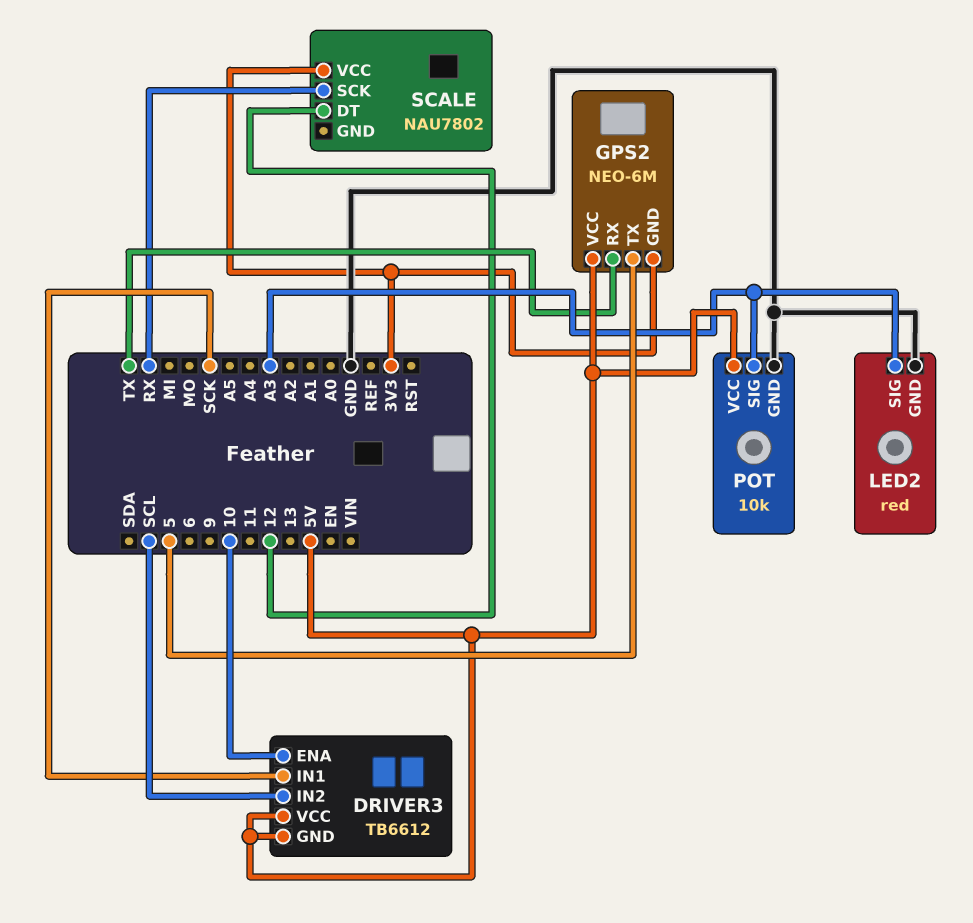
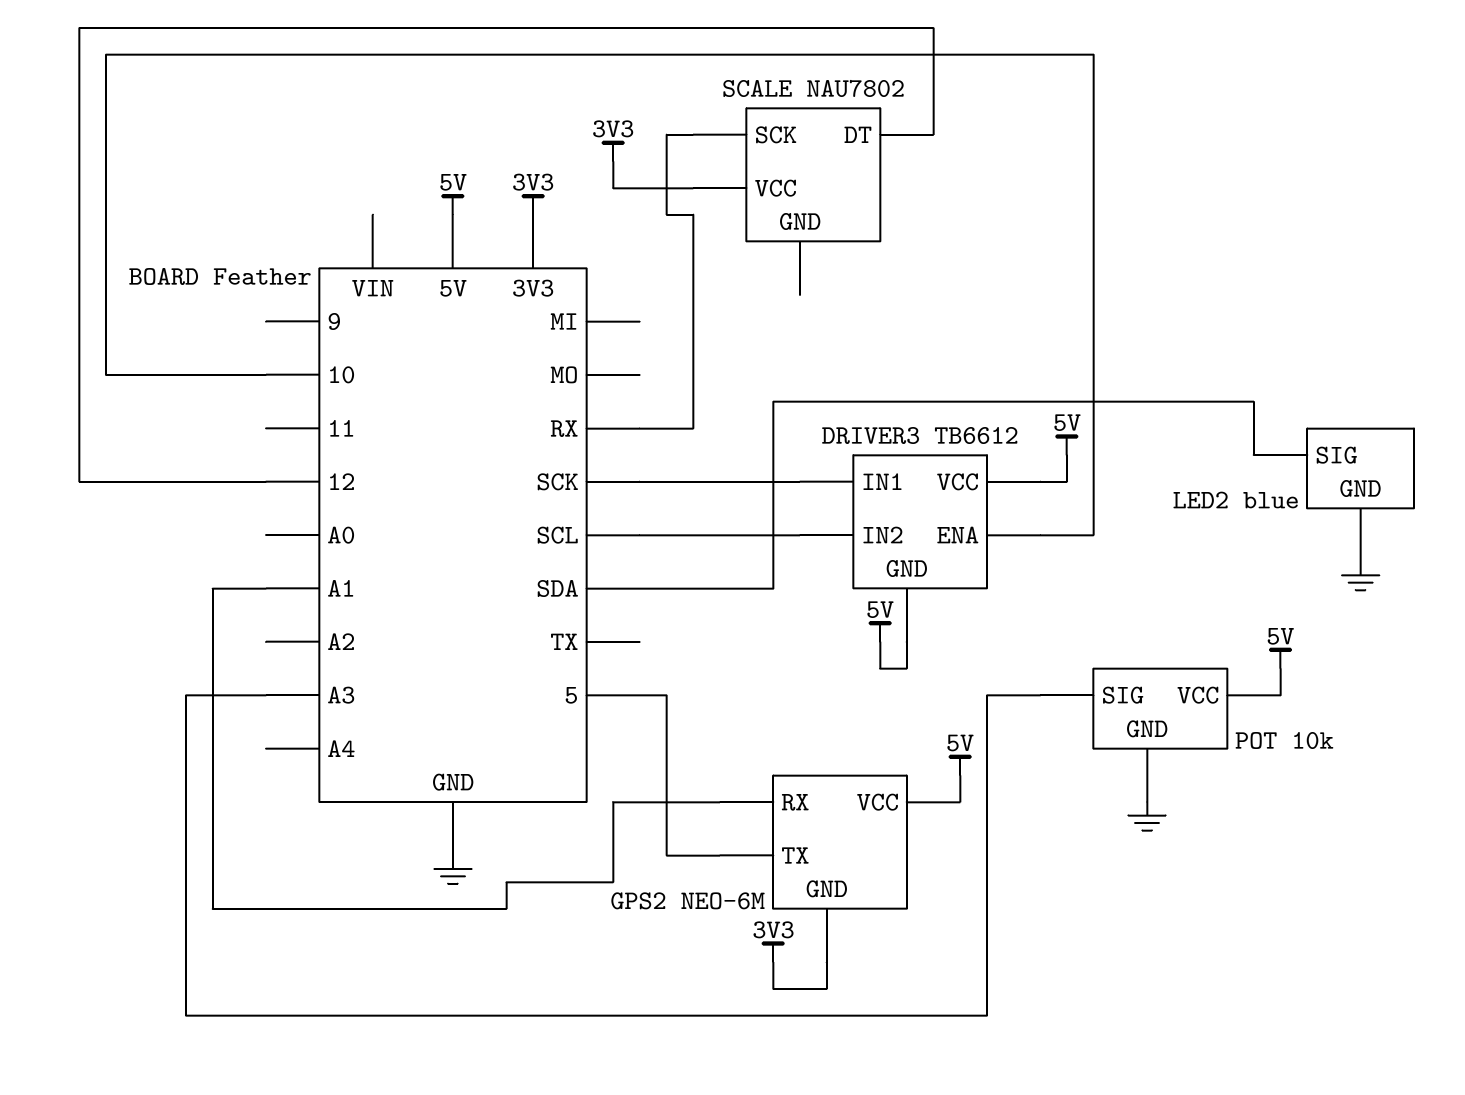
GPS2 pin RX: TX -> A1
LED2: red -> blue
LED2 pin SIG: A3 -> SDA

